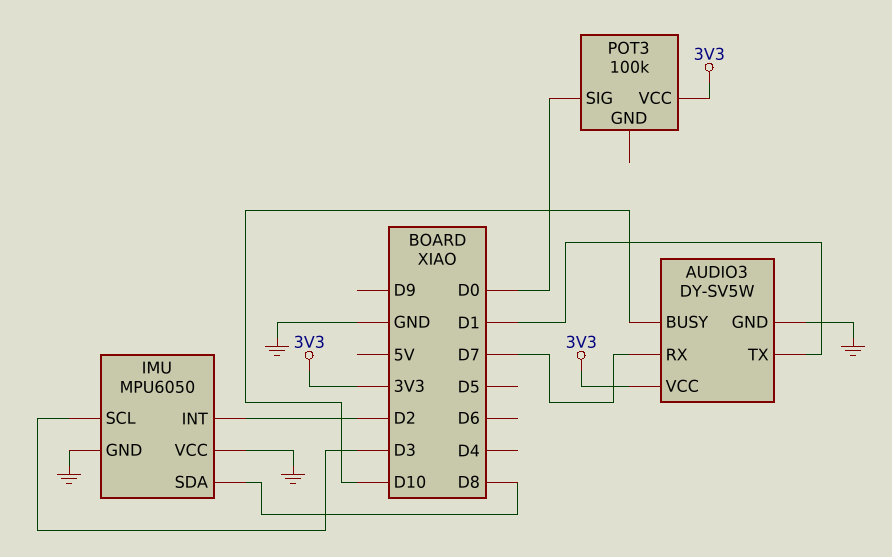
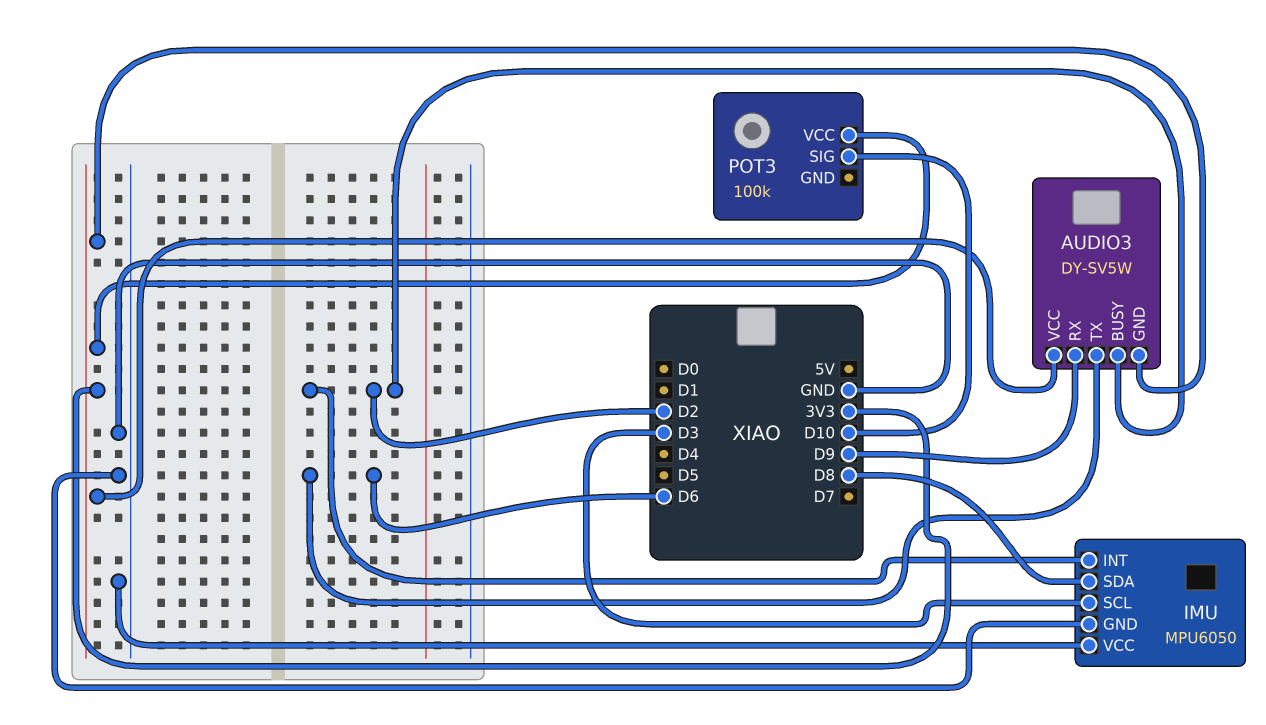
AUDIO3 pin BUSY: D10 -> D2
AUDIO3 pin GND: GND -> 3V3
AUDIO3 pin RX: D7 -> D9
AUDIO3 pin TX: D1 -> D6
POT3 pin SIG: D0 -> D10

